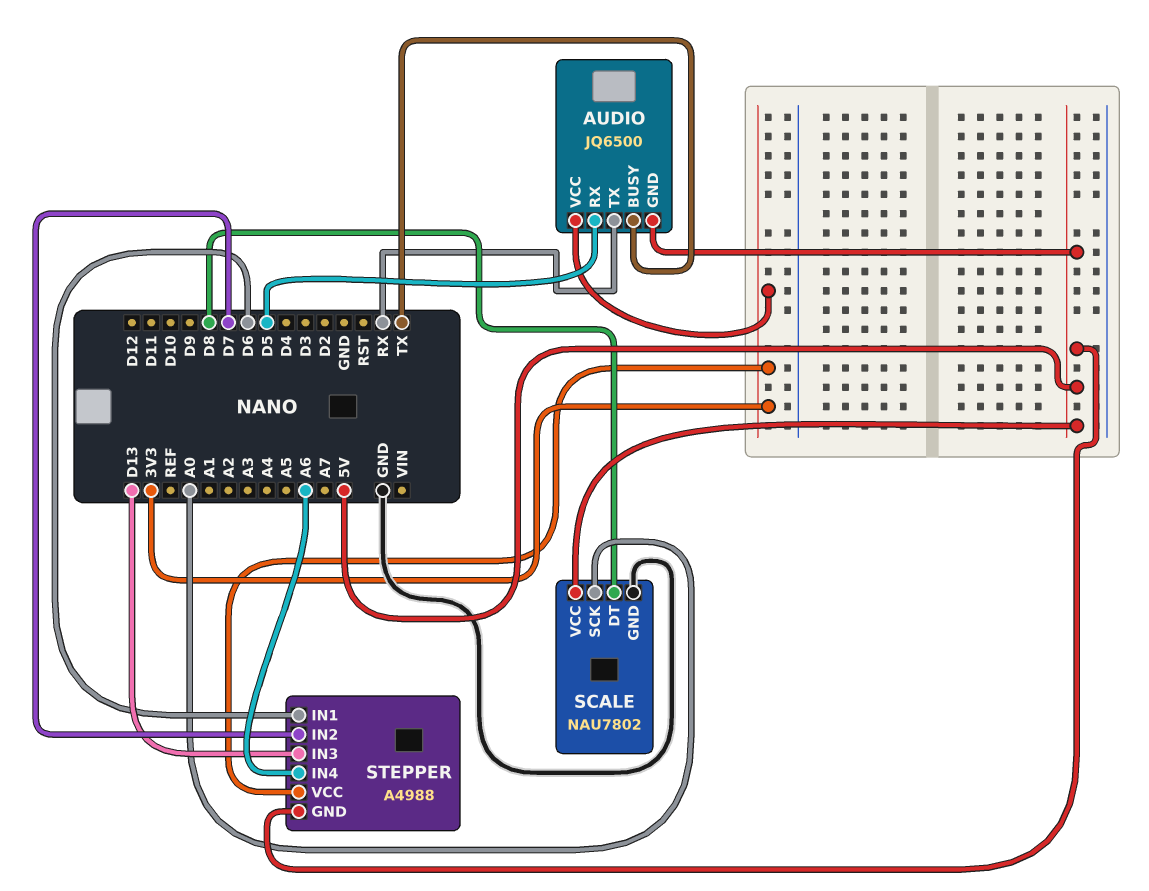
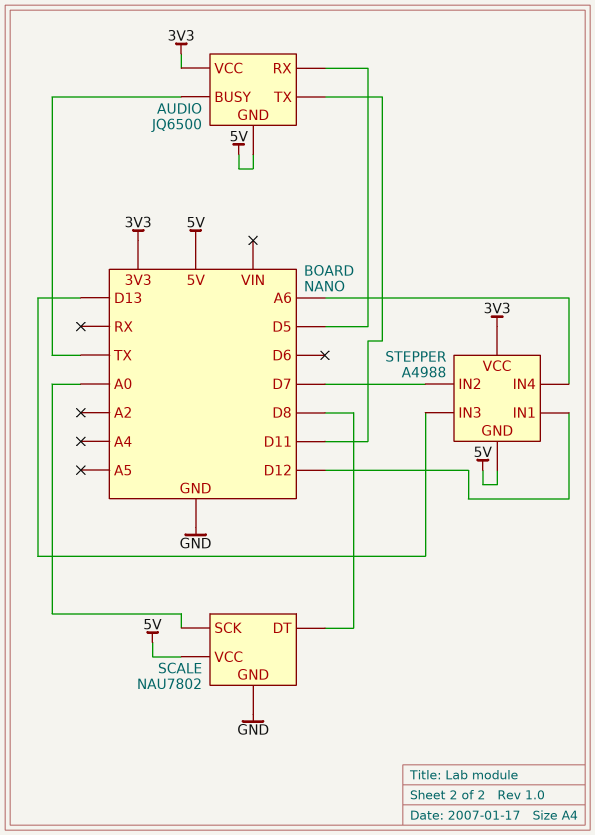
AUDIO pin TX: RX -> D11
STEPPER pin IN1: D6 -> D12

